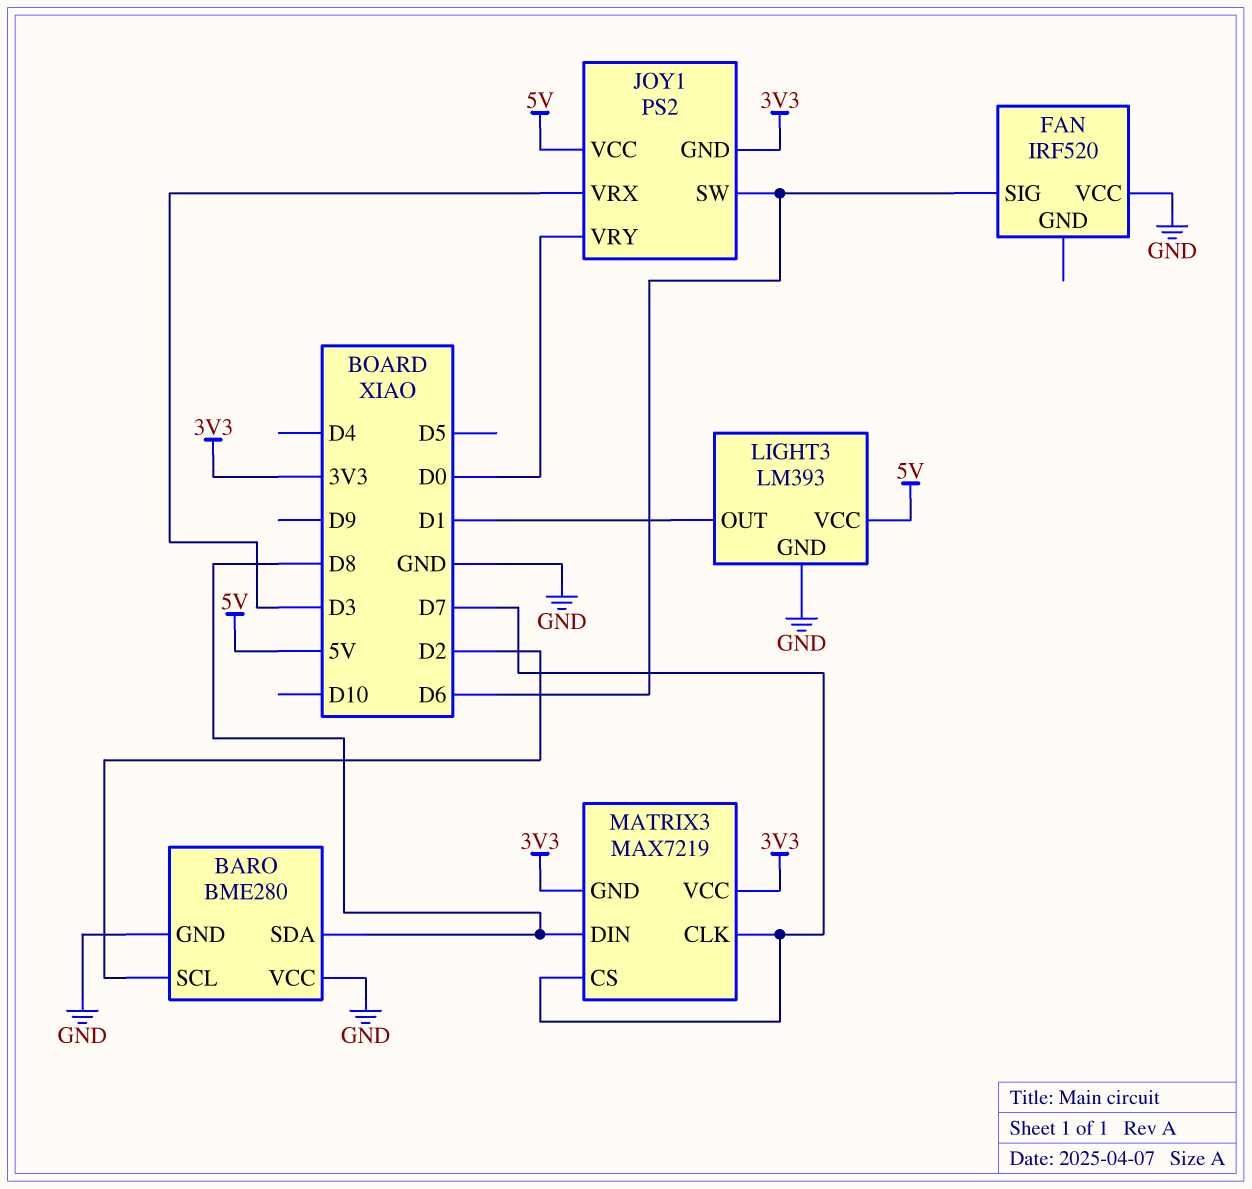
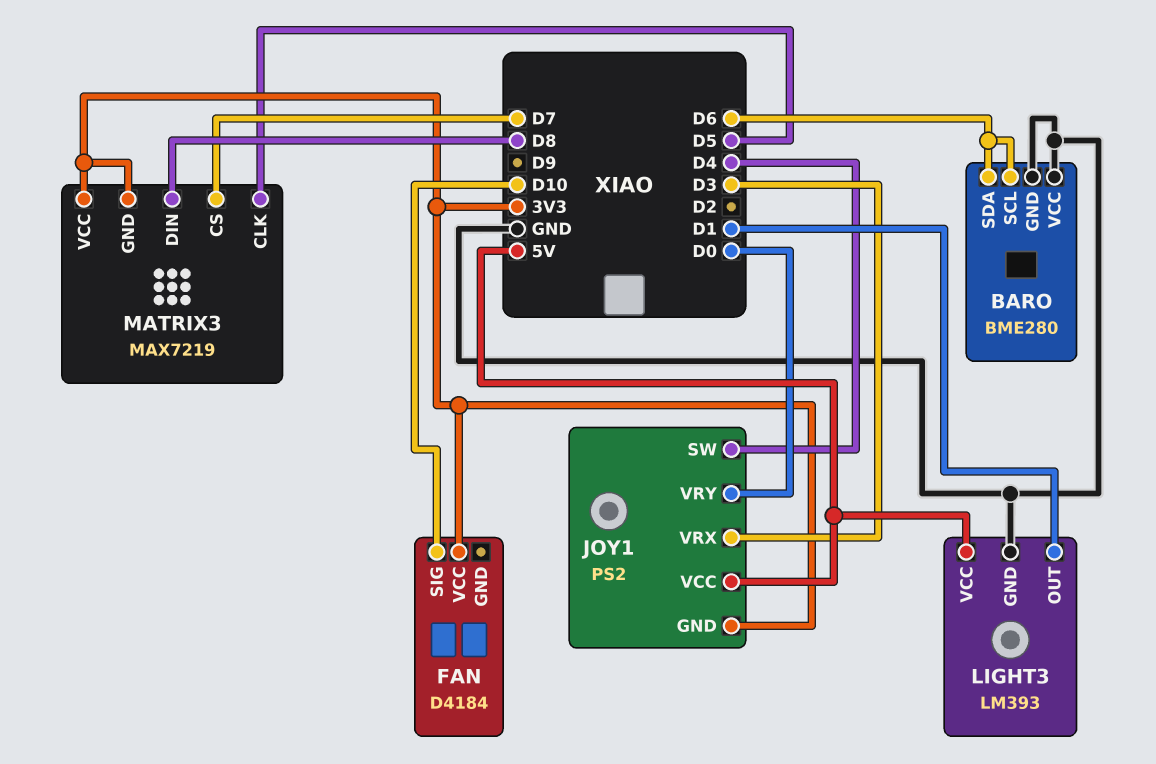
BARO pin SCL: D2 -> D6
BARO pin SDA: D8 -> D6
FAN: IRF520 -> D4184
FAN pin SIG: D6 -> D10
FAN pin VCC: GND -> 3V3
JOY1 pin SW: D6 -> D4
MATRIX3 pin CLK: D7 -> D5

